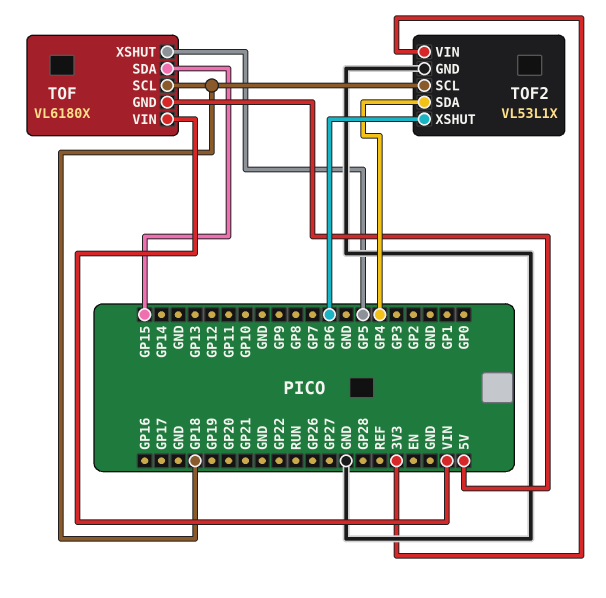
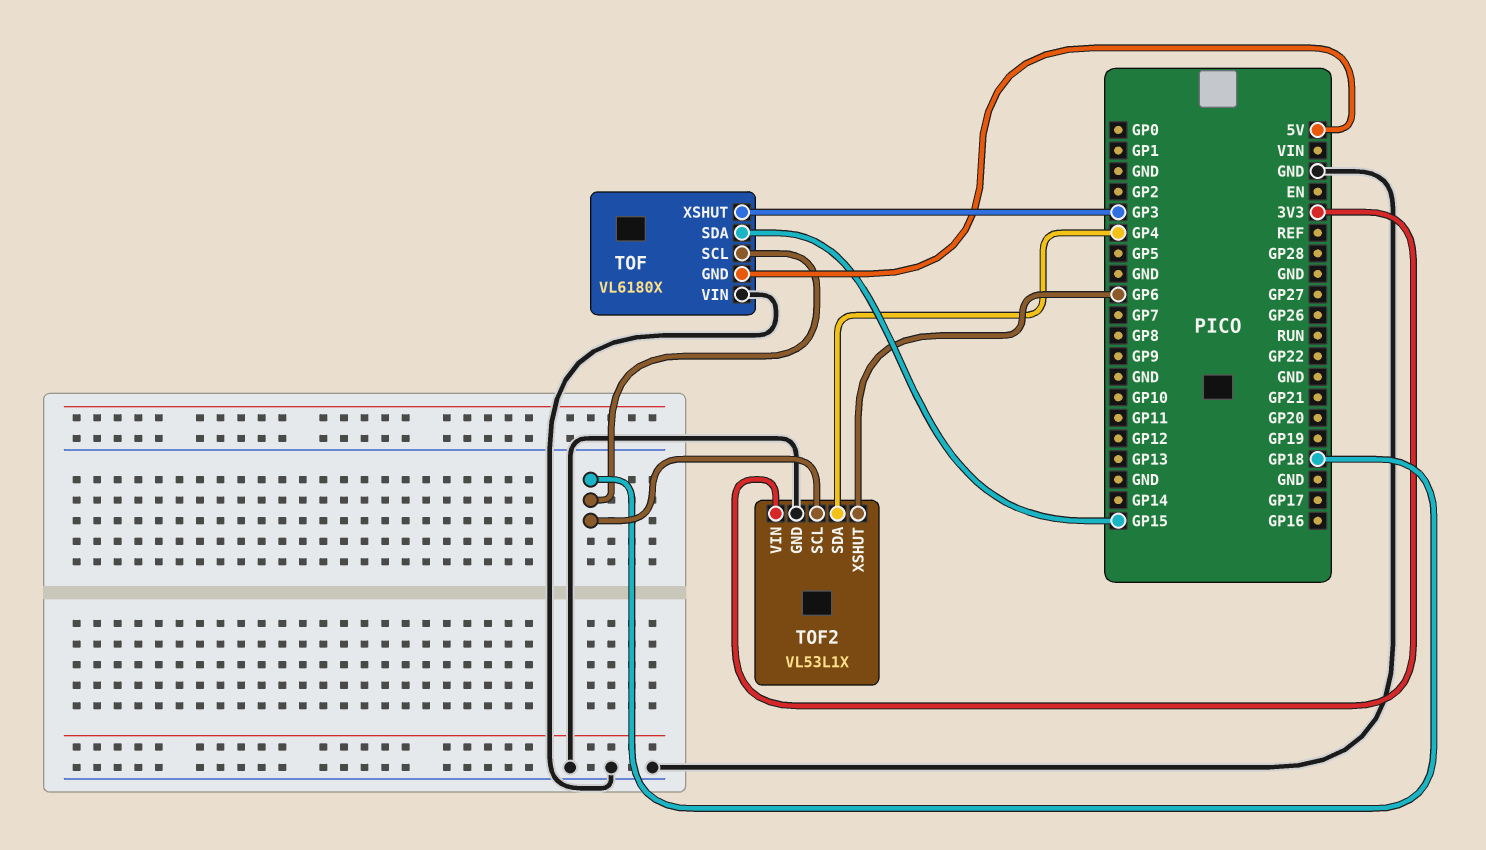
TOF pin VIN: VIN -> GND
TOF pin XSHUT: GP5 -> GP3

